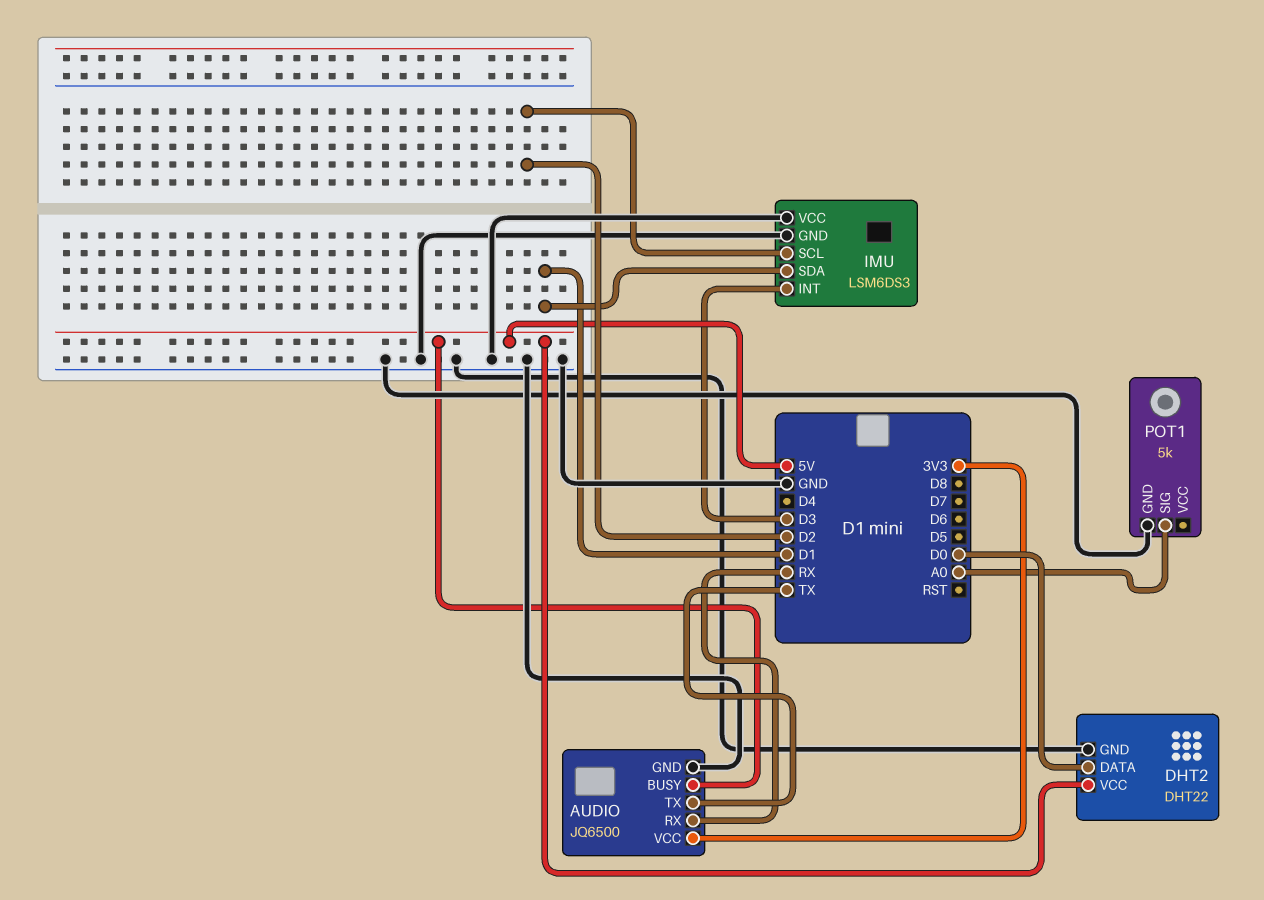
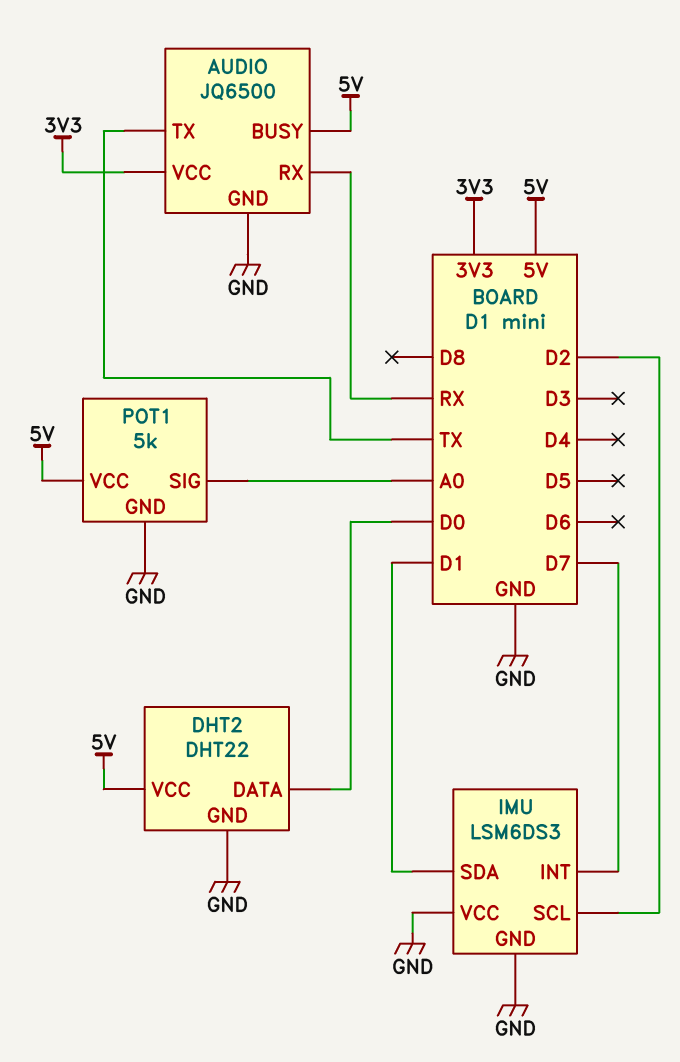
IMU pin INT: D3 -> D7
POT1 pin VCC: none -> 5V

